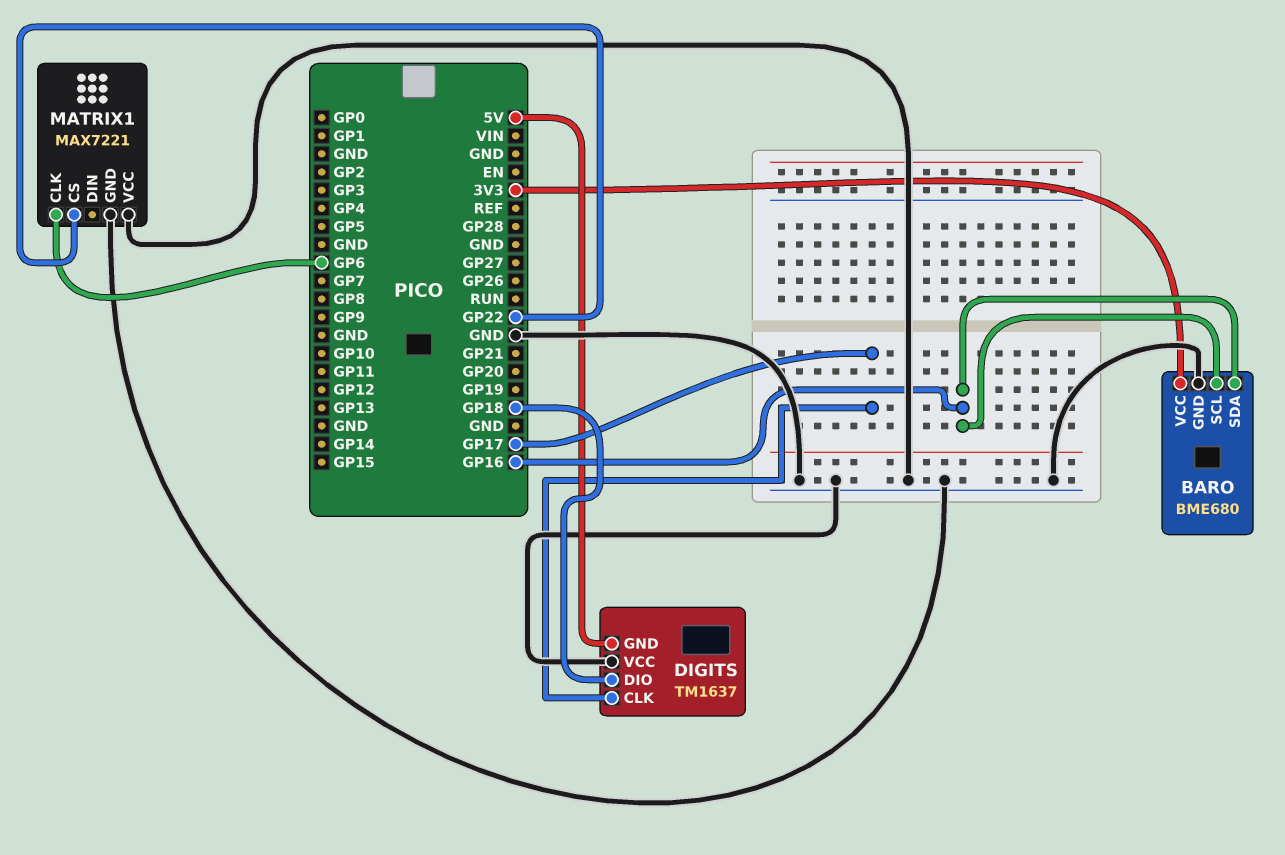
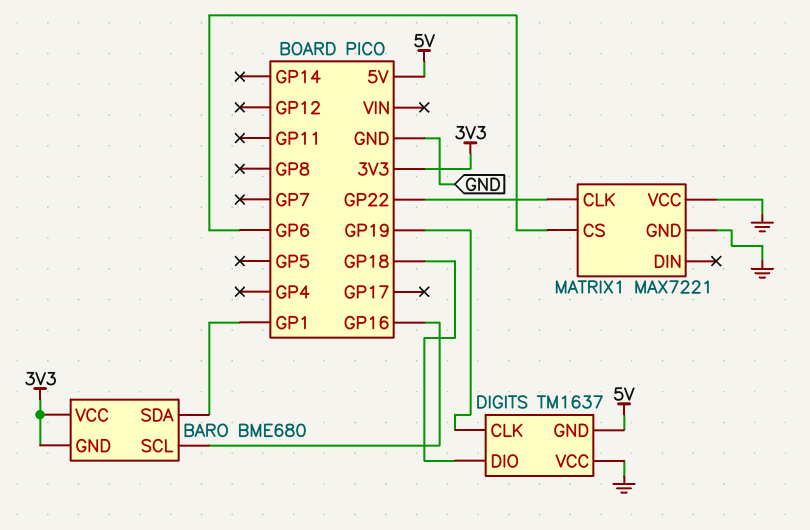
BARO pin GND: GND -> 3V3
BARO pin SDA: GP16 -> GP1
DIGITS pin CLK: GP17 -> GP19
MATRIX1 pin CLK: GP6 -> GP22
MATRIX1 pin CS: GP22 -> GP6

